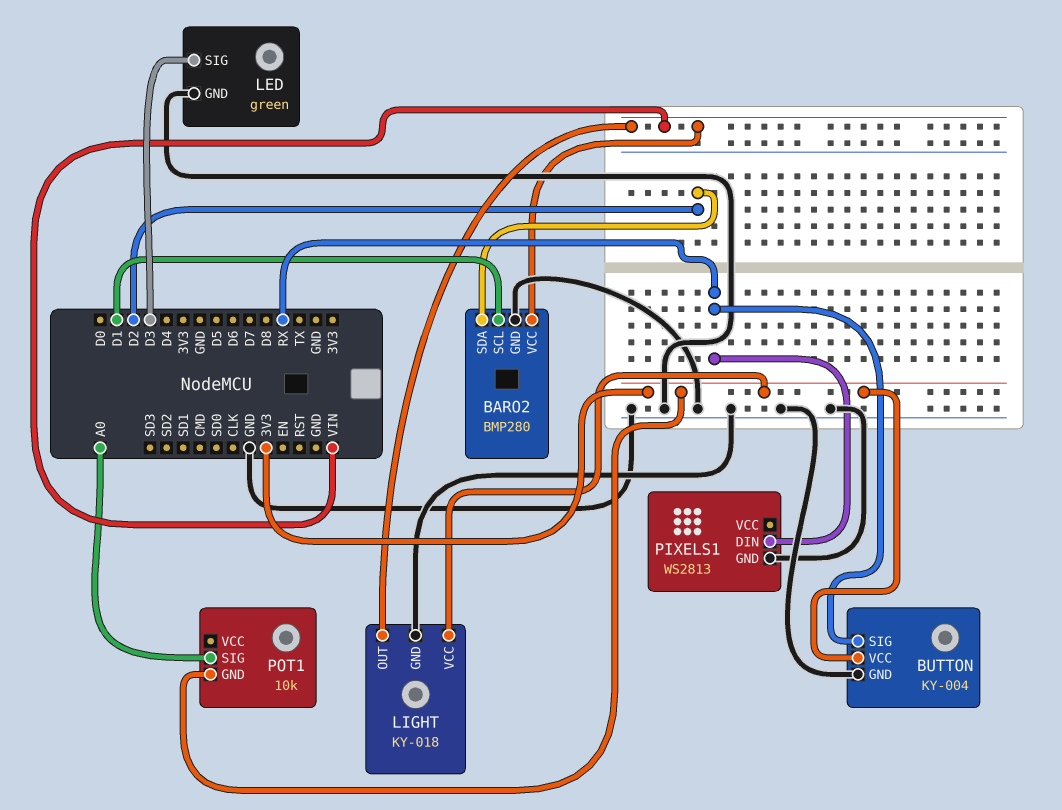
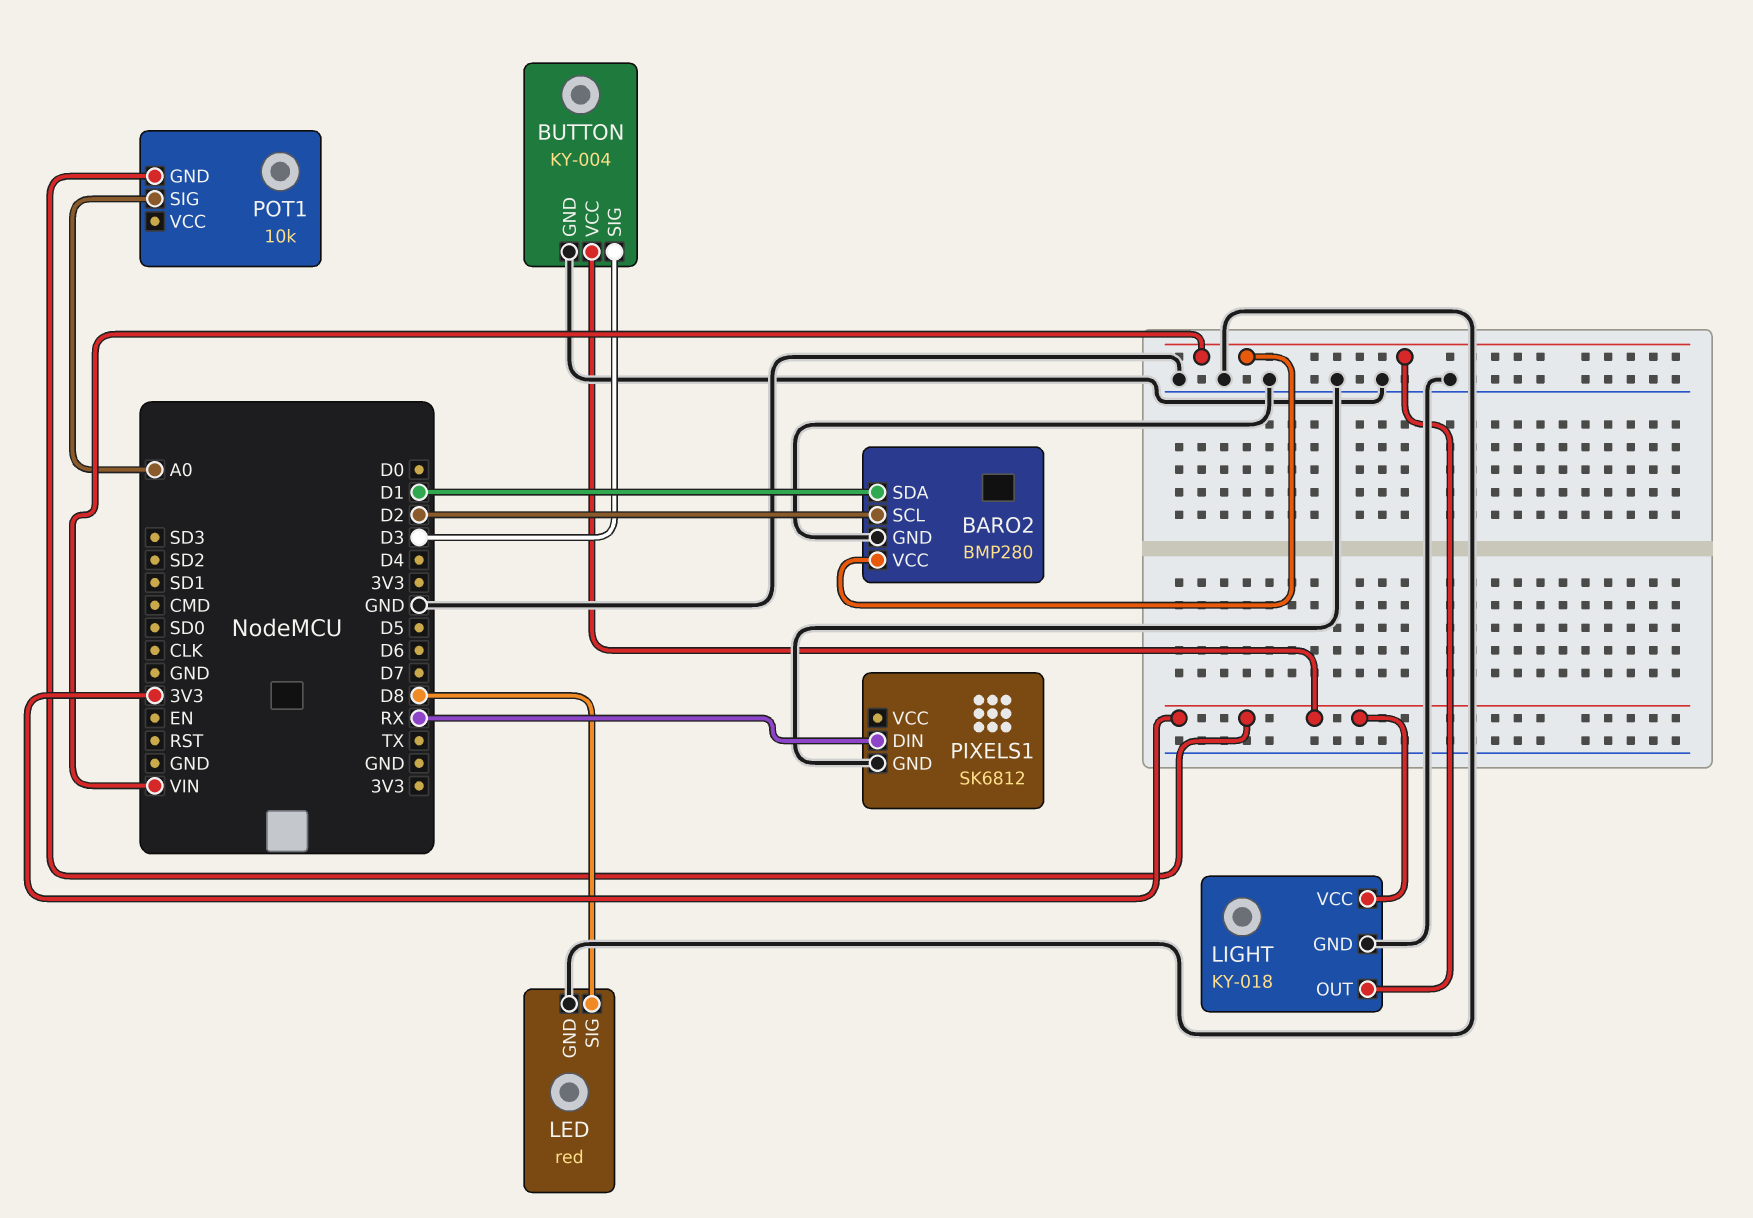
BARO2 pin SCL: D1 -> D2
BARO2 pin SDA: D2 -> D1
BUTTON pin SIG: RX -> D3
LED: green -> red
LED pin SIG: D3 -> D8
PIXELS1: WS2813 -> SK6812

